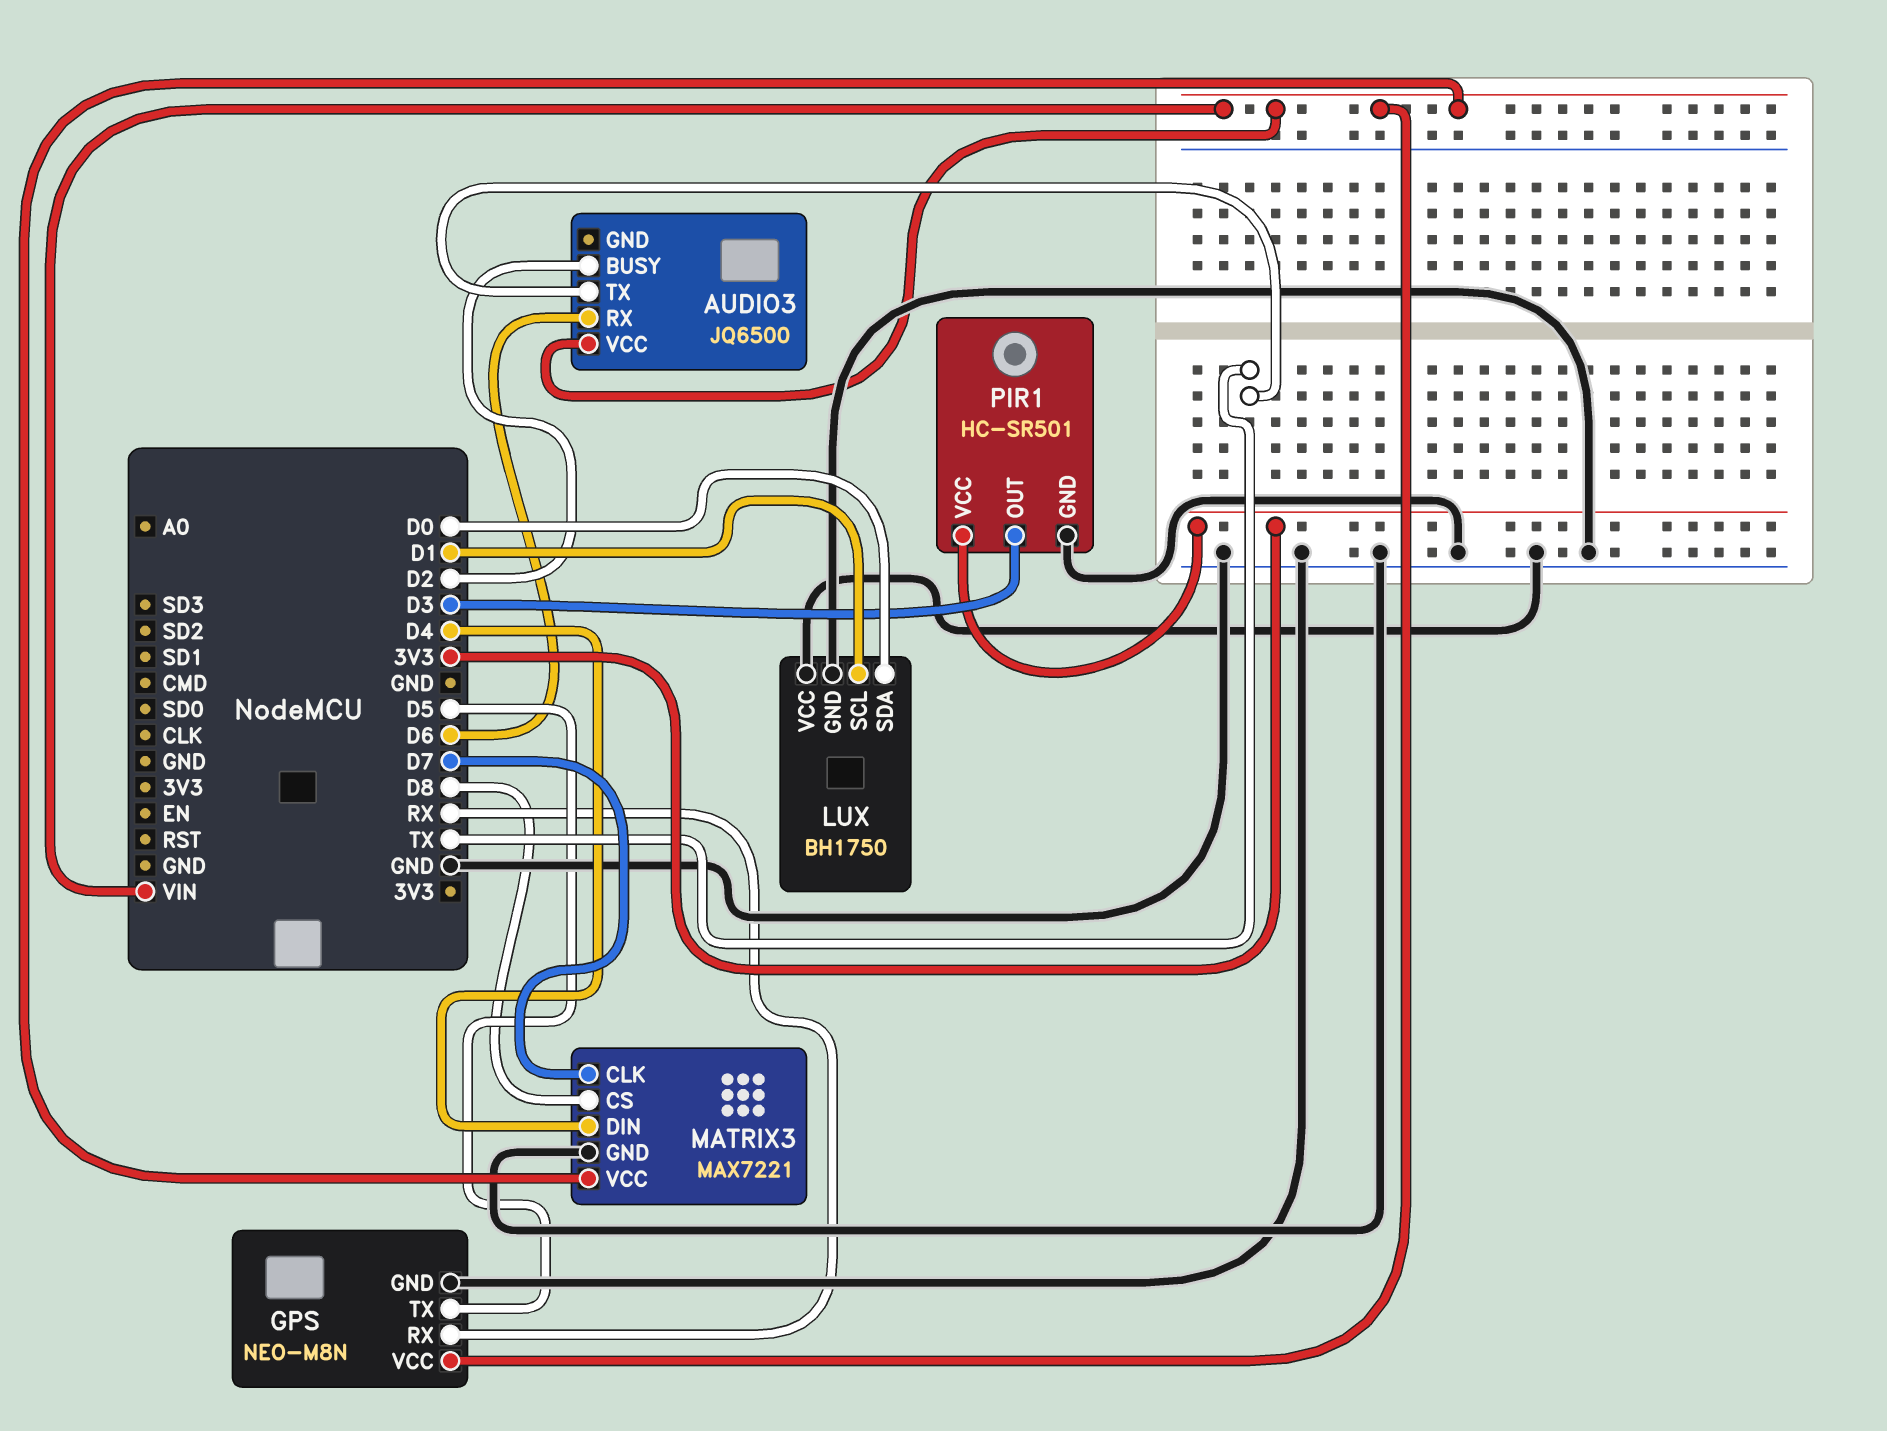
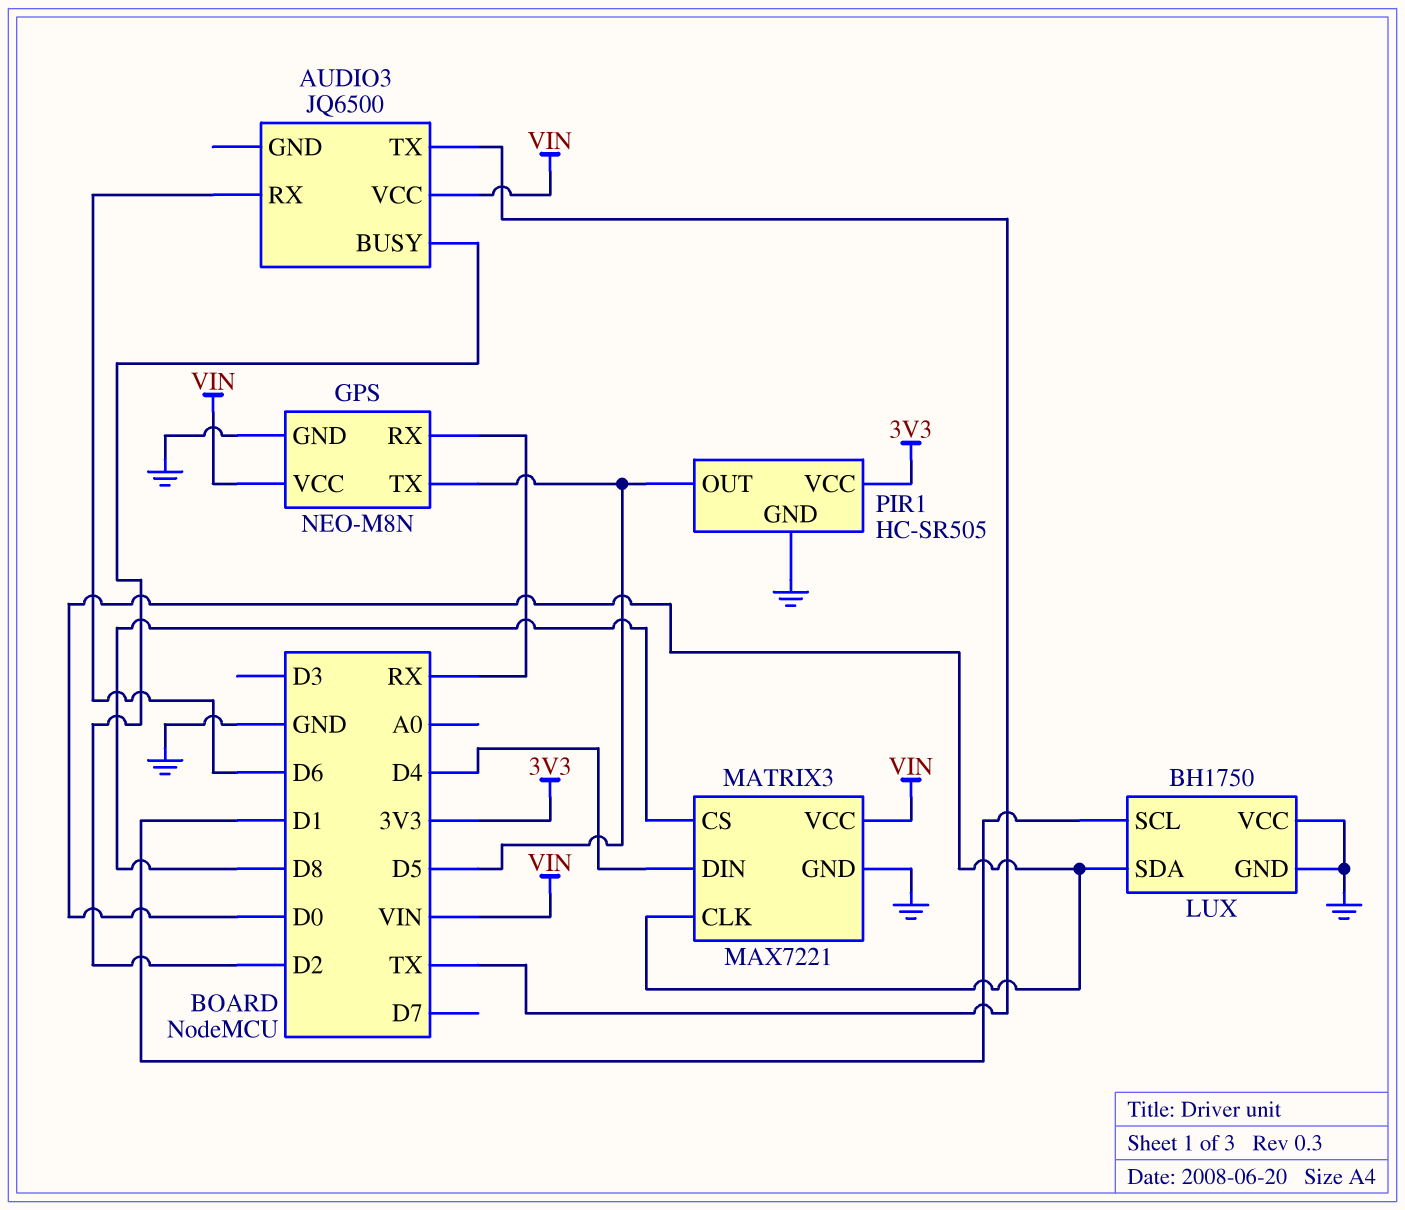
MATRIX3 pin CLK: D7 -> D0
PIR1: HC-SR501 -> HC-SR505
PIR1 pin OUT: D3 -> D5

